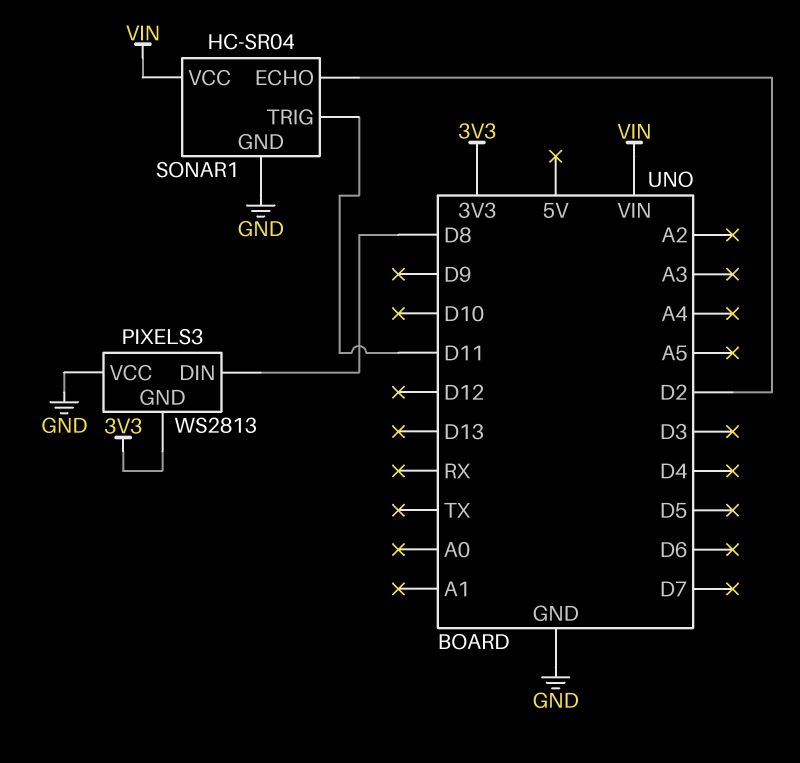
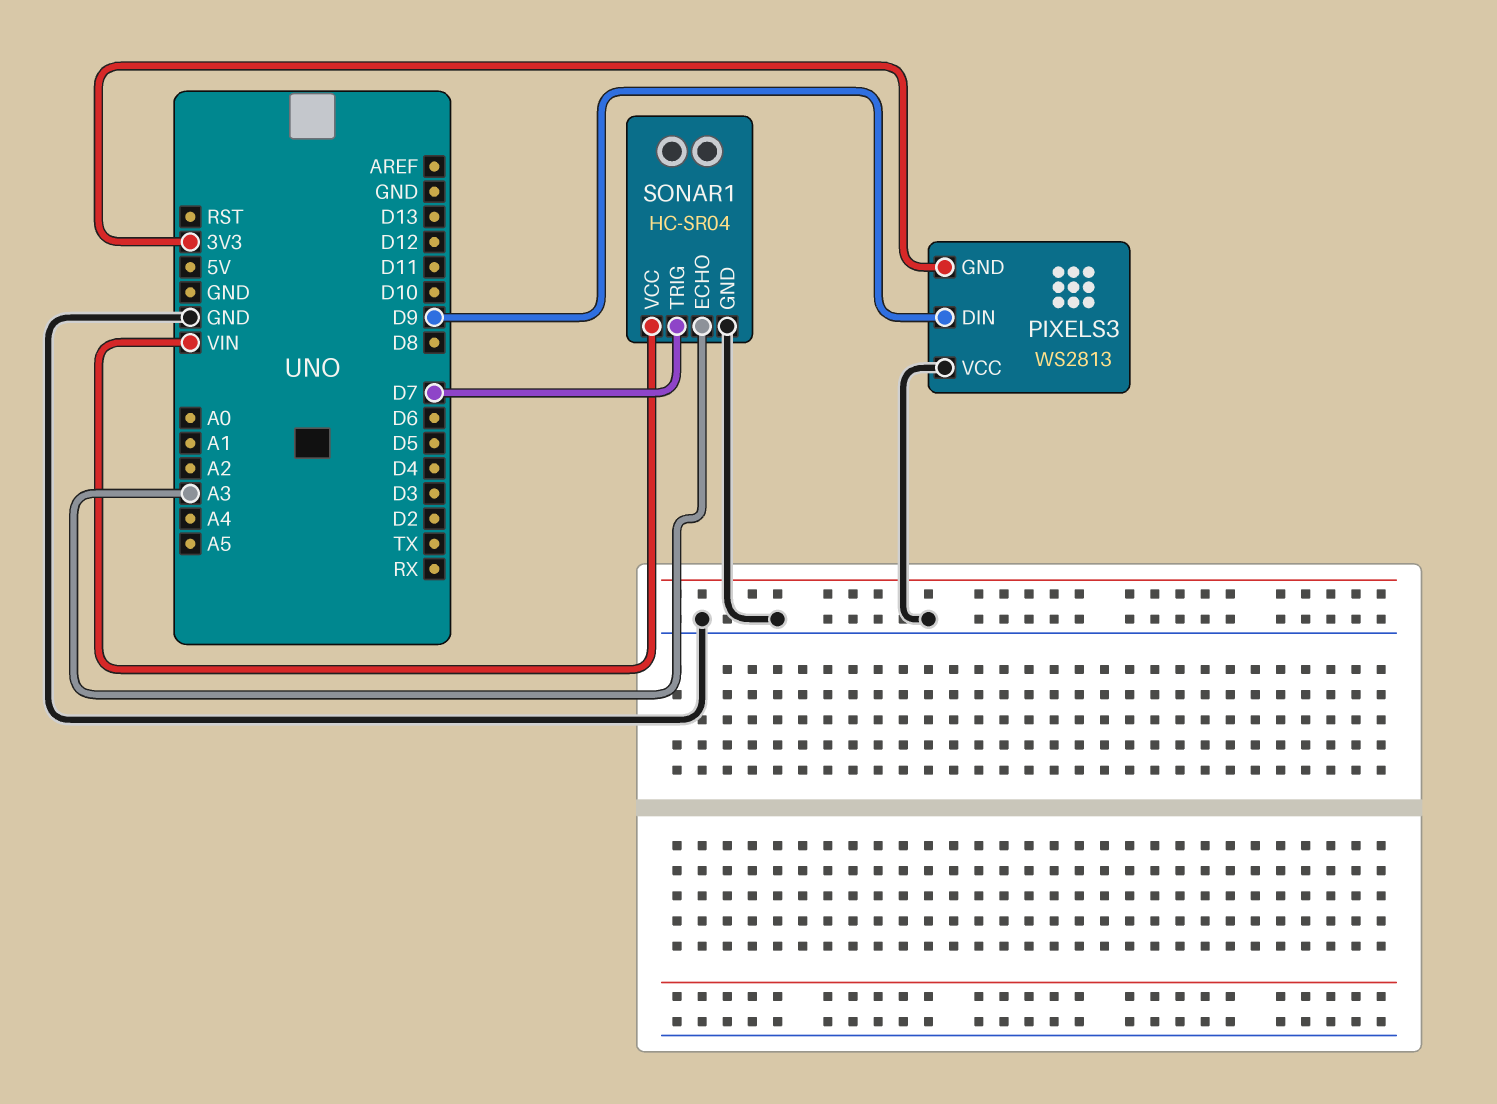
PIXELS3 pin DIN: D8 -> D9
SONAR1 pin ECHO: D2 -> A3
SONAR1 pin TRIG: D11 -> D7

